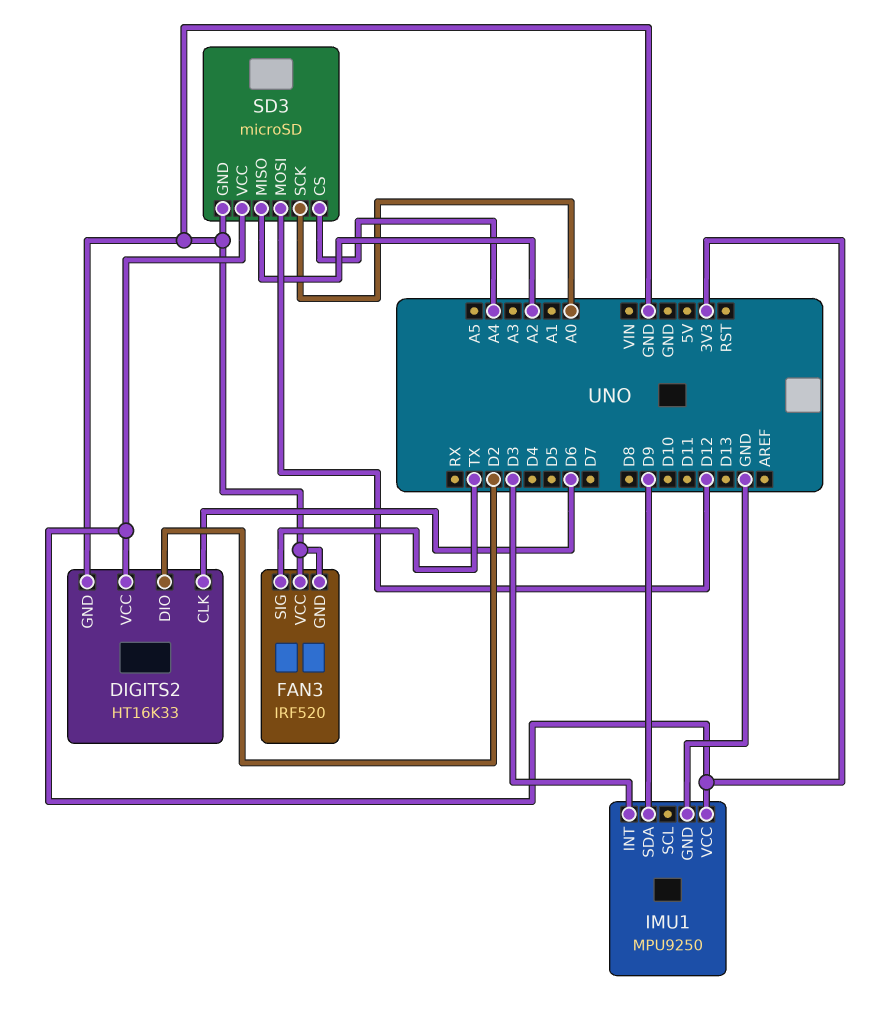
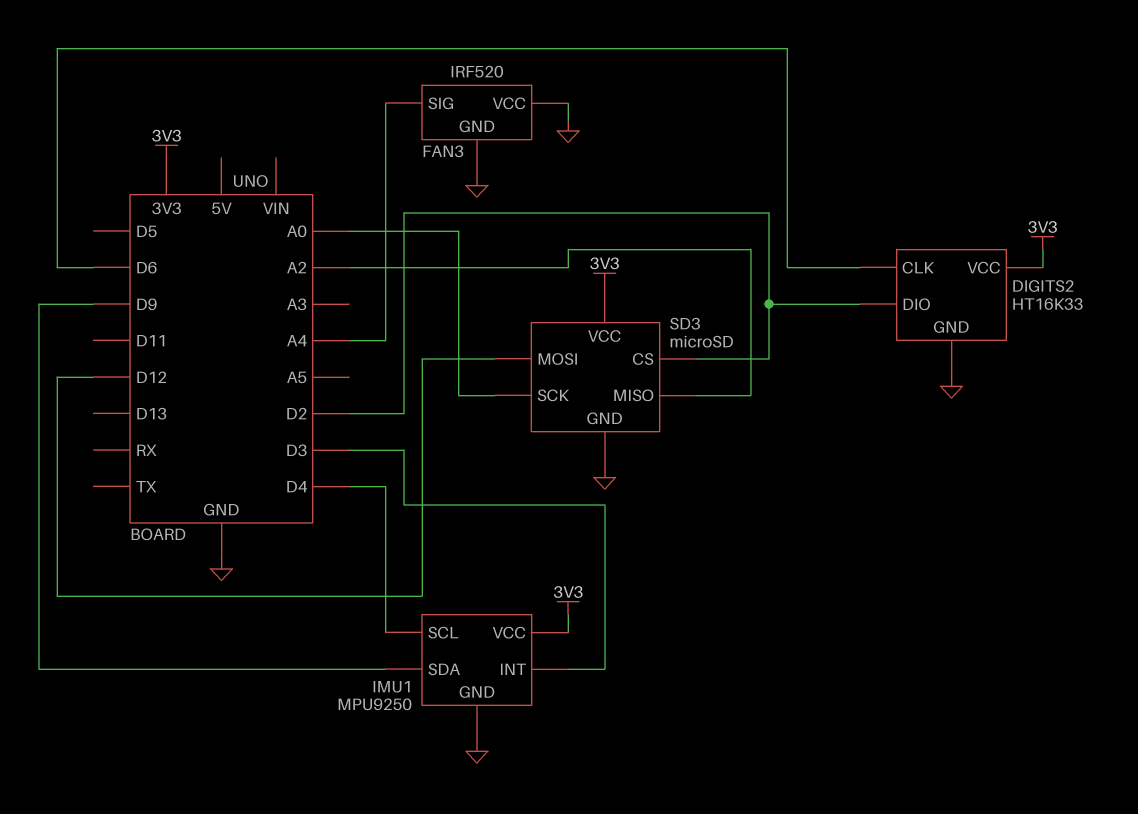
FAN3 pin SIG: TX -> A4
IMU1 pin SCL: none -> D4
SD3 pin CS: A4 -> D2

